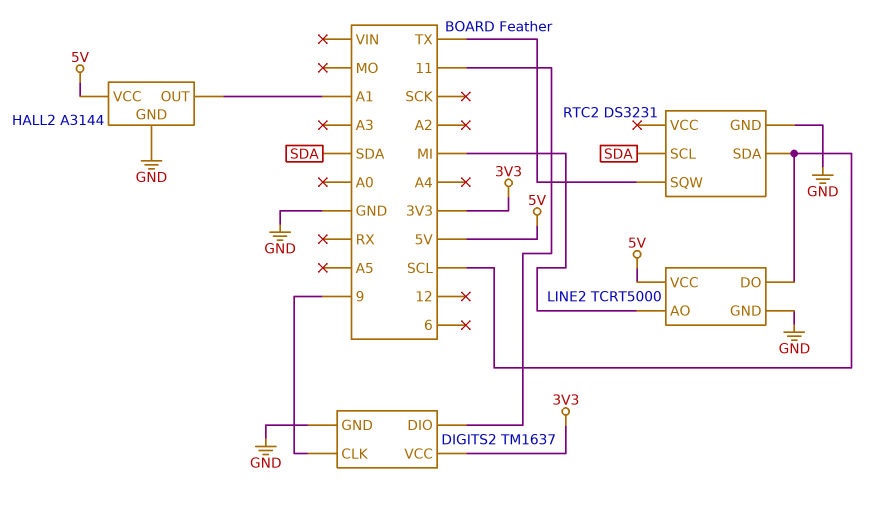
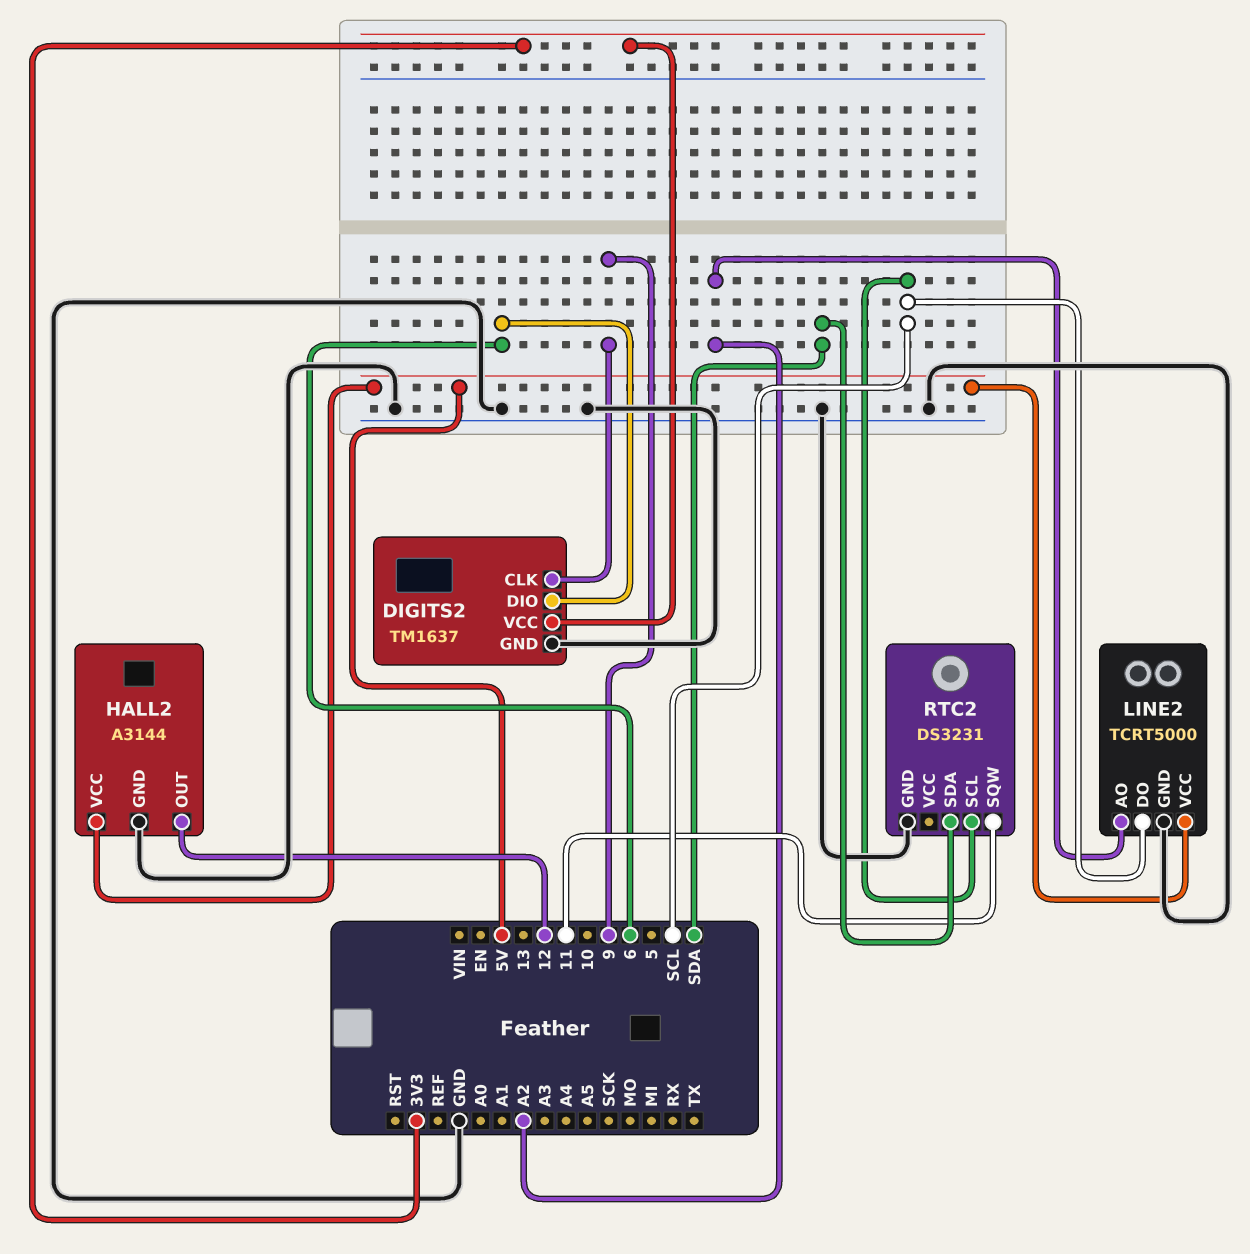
DIGITS2 pin DIO: 11 -> 6
HALL2 pin OUT: A1 -> 12
LINE2 pin AO: MI -> A2
RTC2 pin SCL: SDA -> SCL
RTC2 pin SDA: SCL -> SDA
RTC2 pin SQW: TX -> 11

